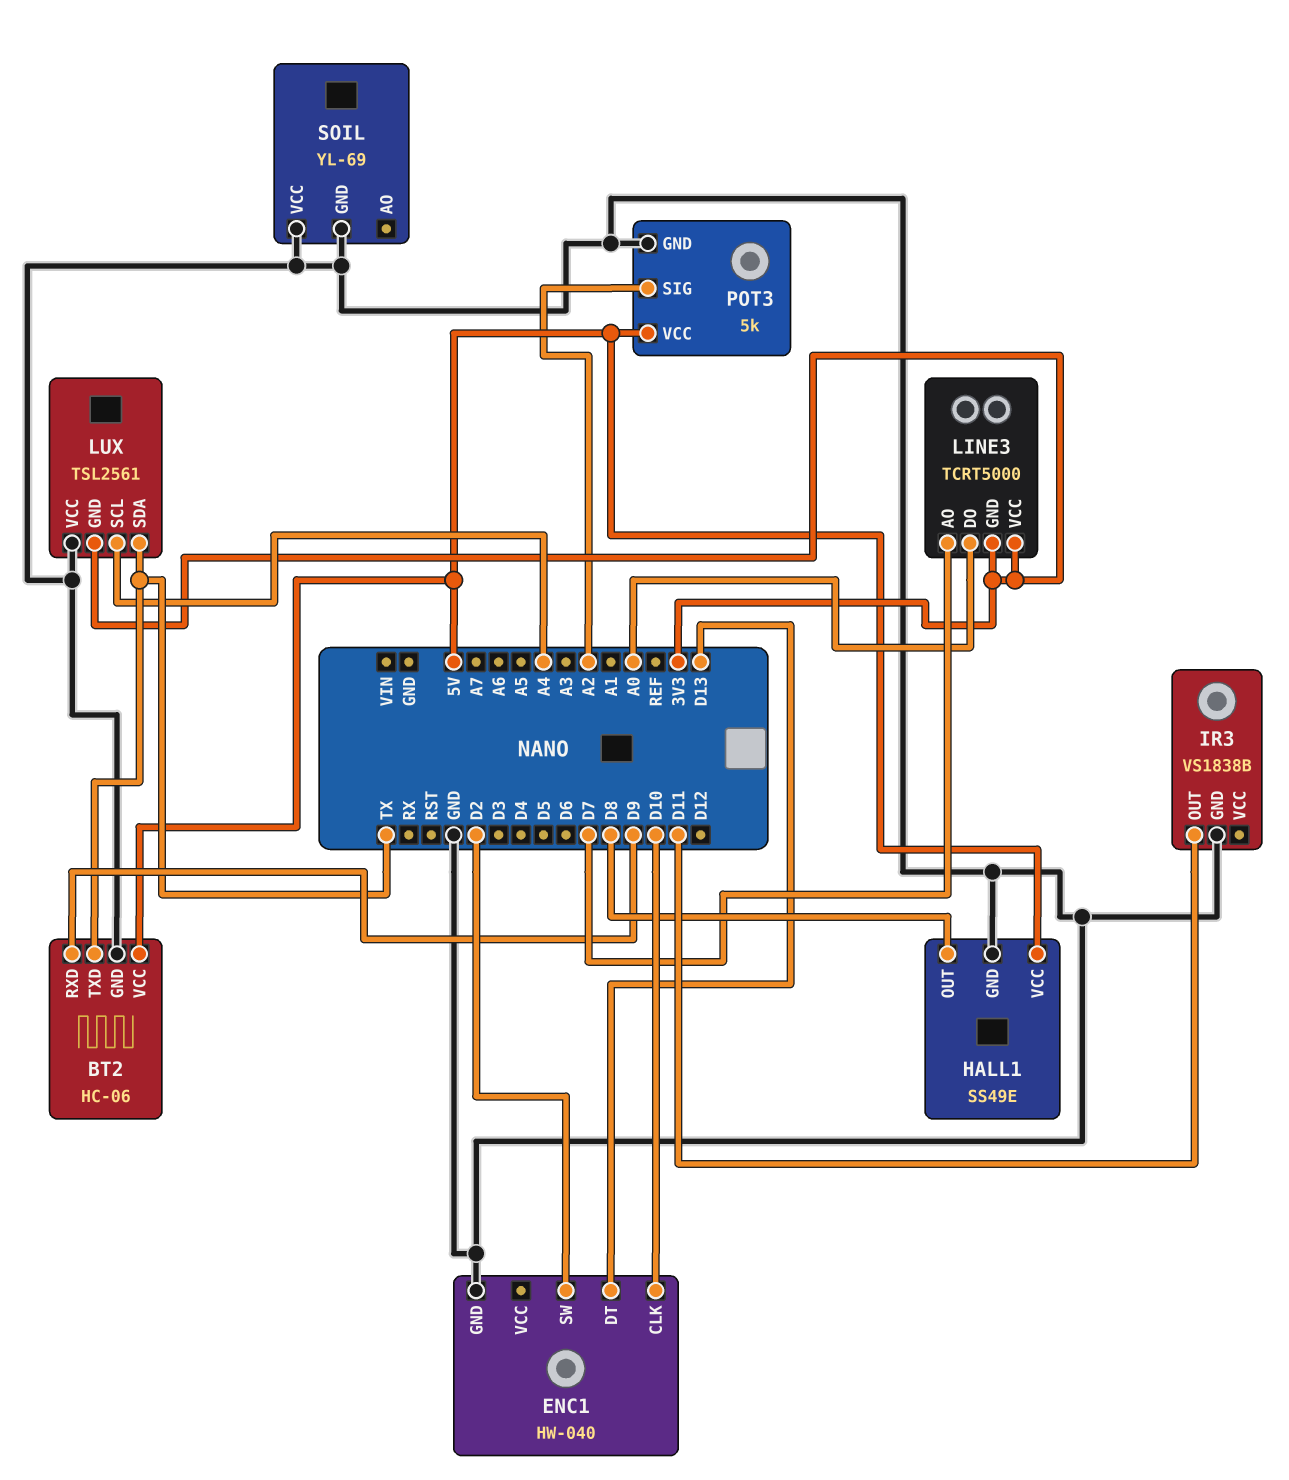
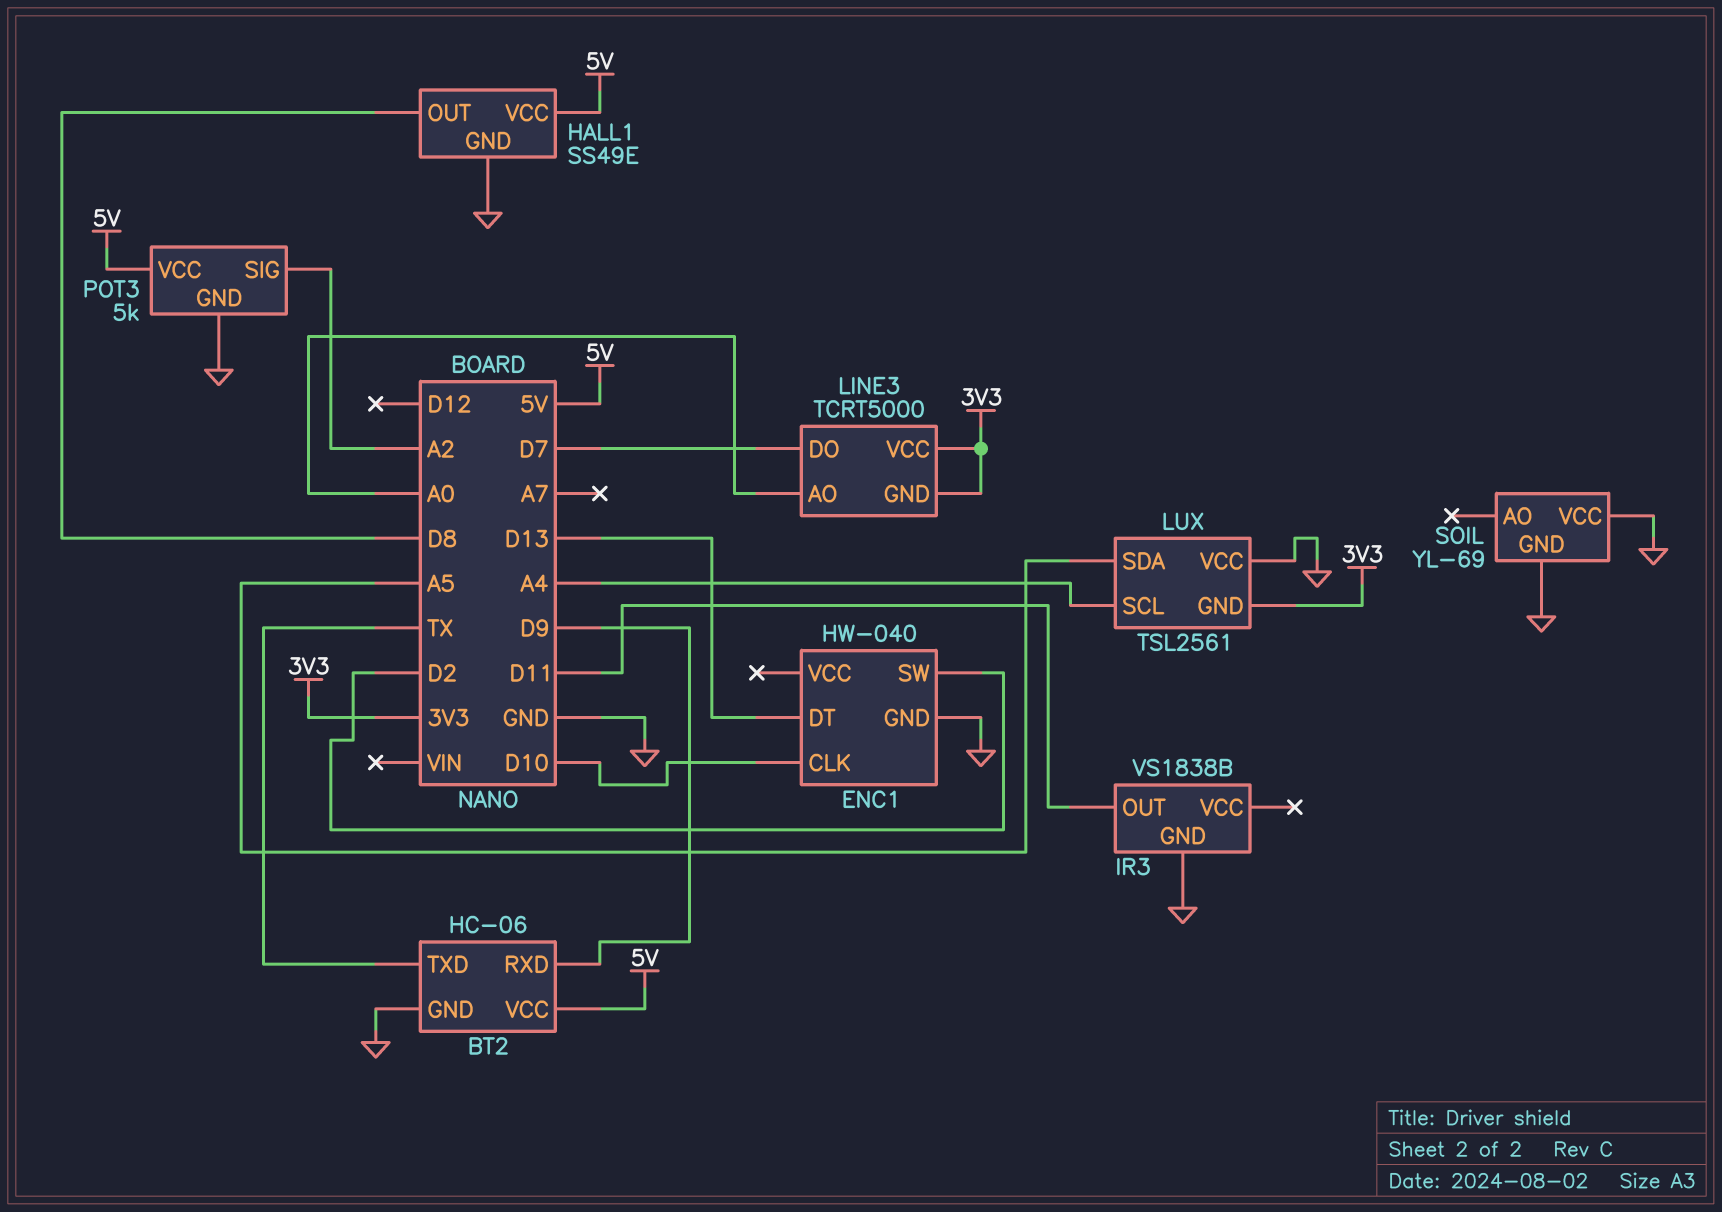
LINE3 pin AO: D7 -> A0
LINE3 pin DO: A0 -> D7
LUX pin SDA: TX -> A5

